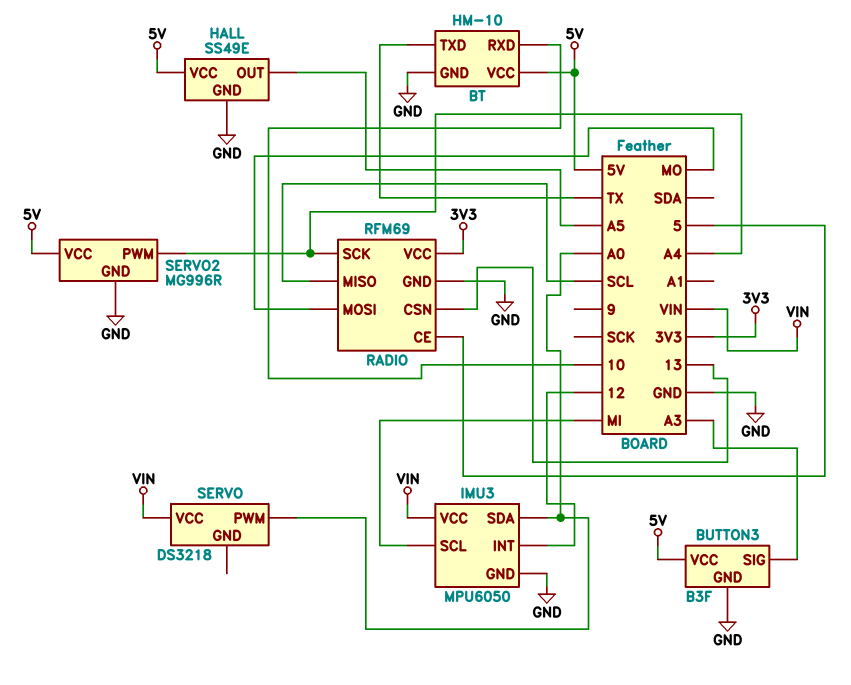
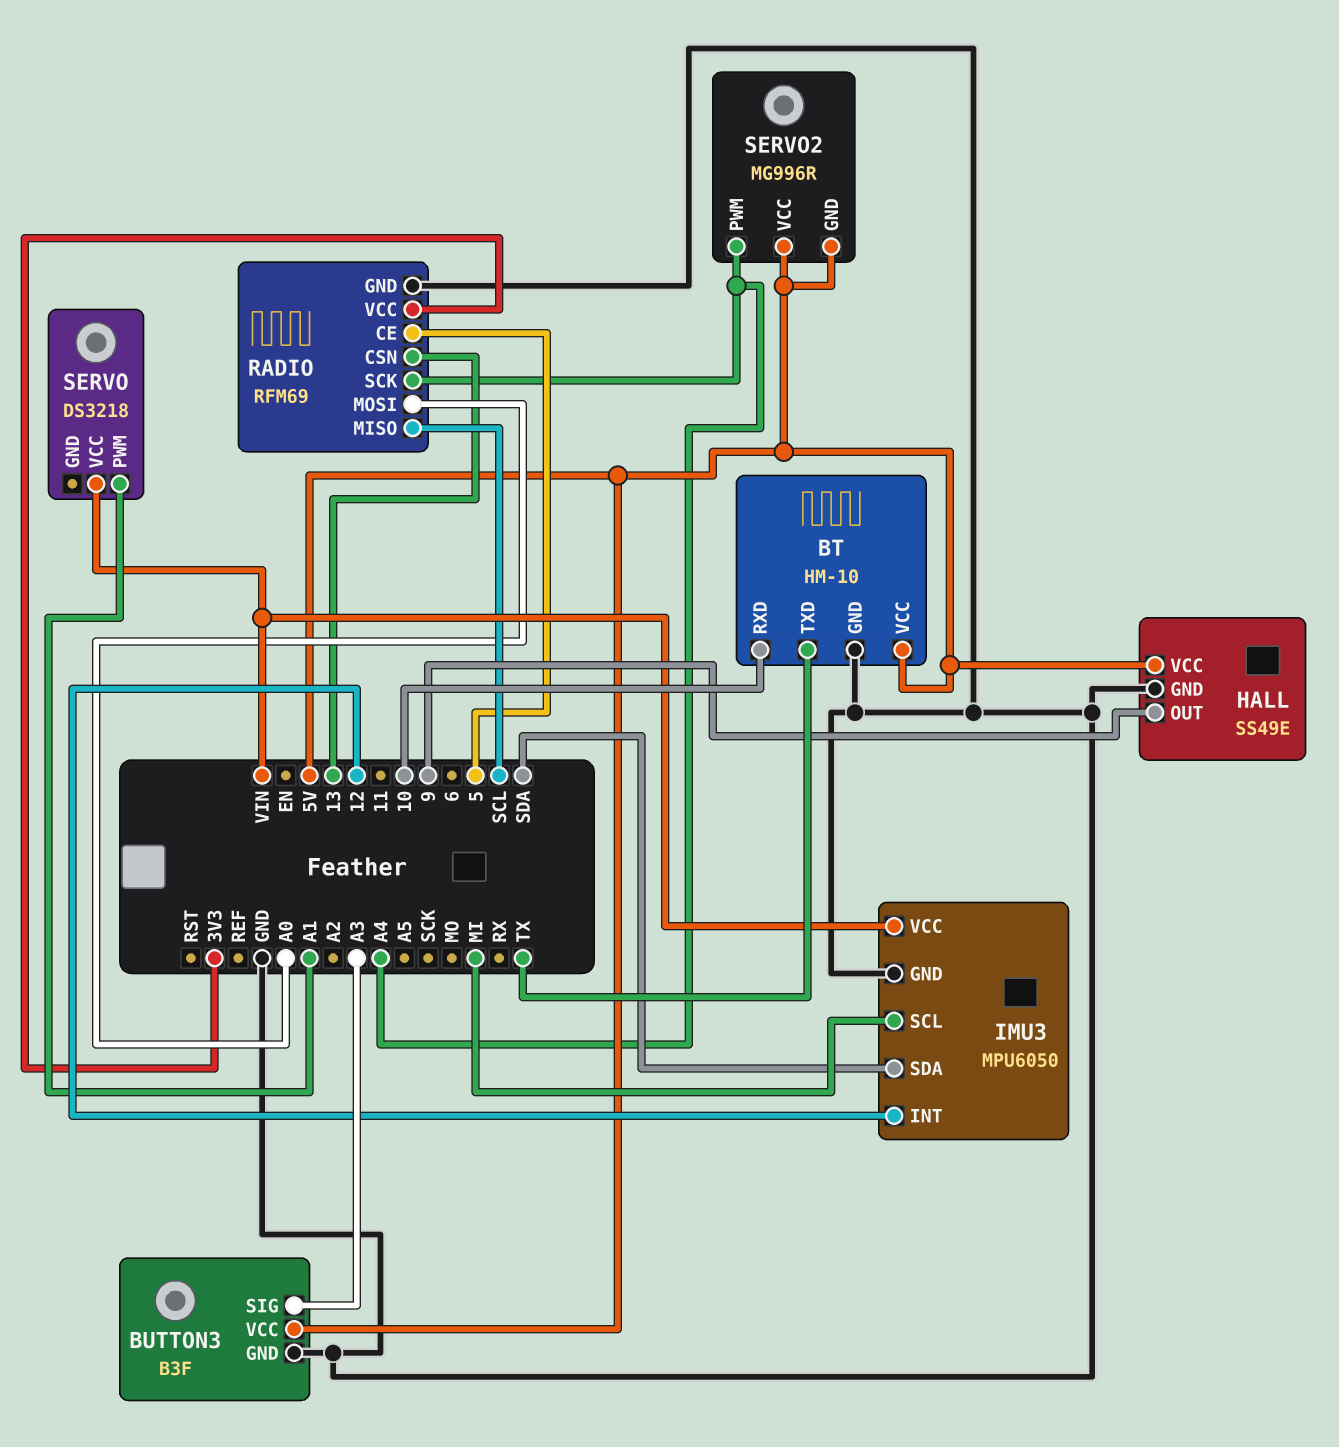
HALL pin OUT: A5 -> 9
IMU3 pin SDA: A0 -> SDA
RADIO pin MOSI: MO -> A0
SERVO pin PWM: A0 -> A1
SERVO2 pin GND: GND -> 5V

